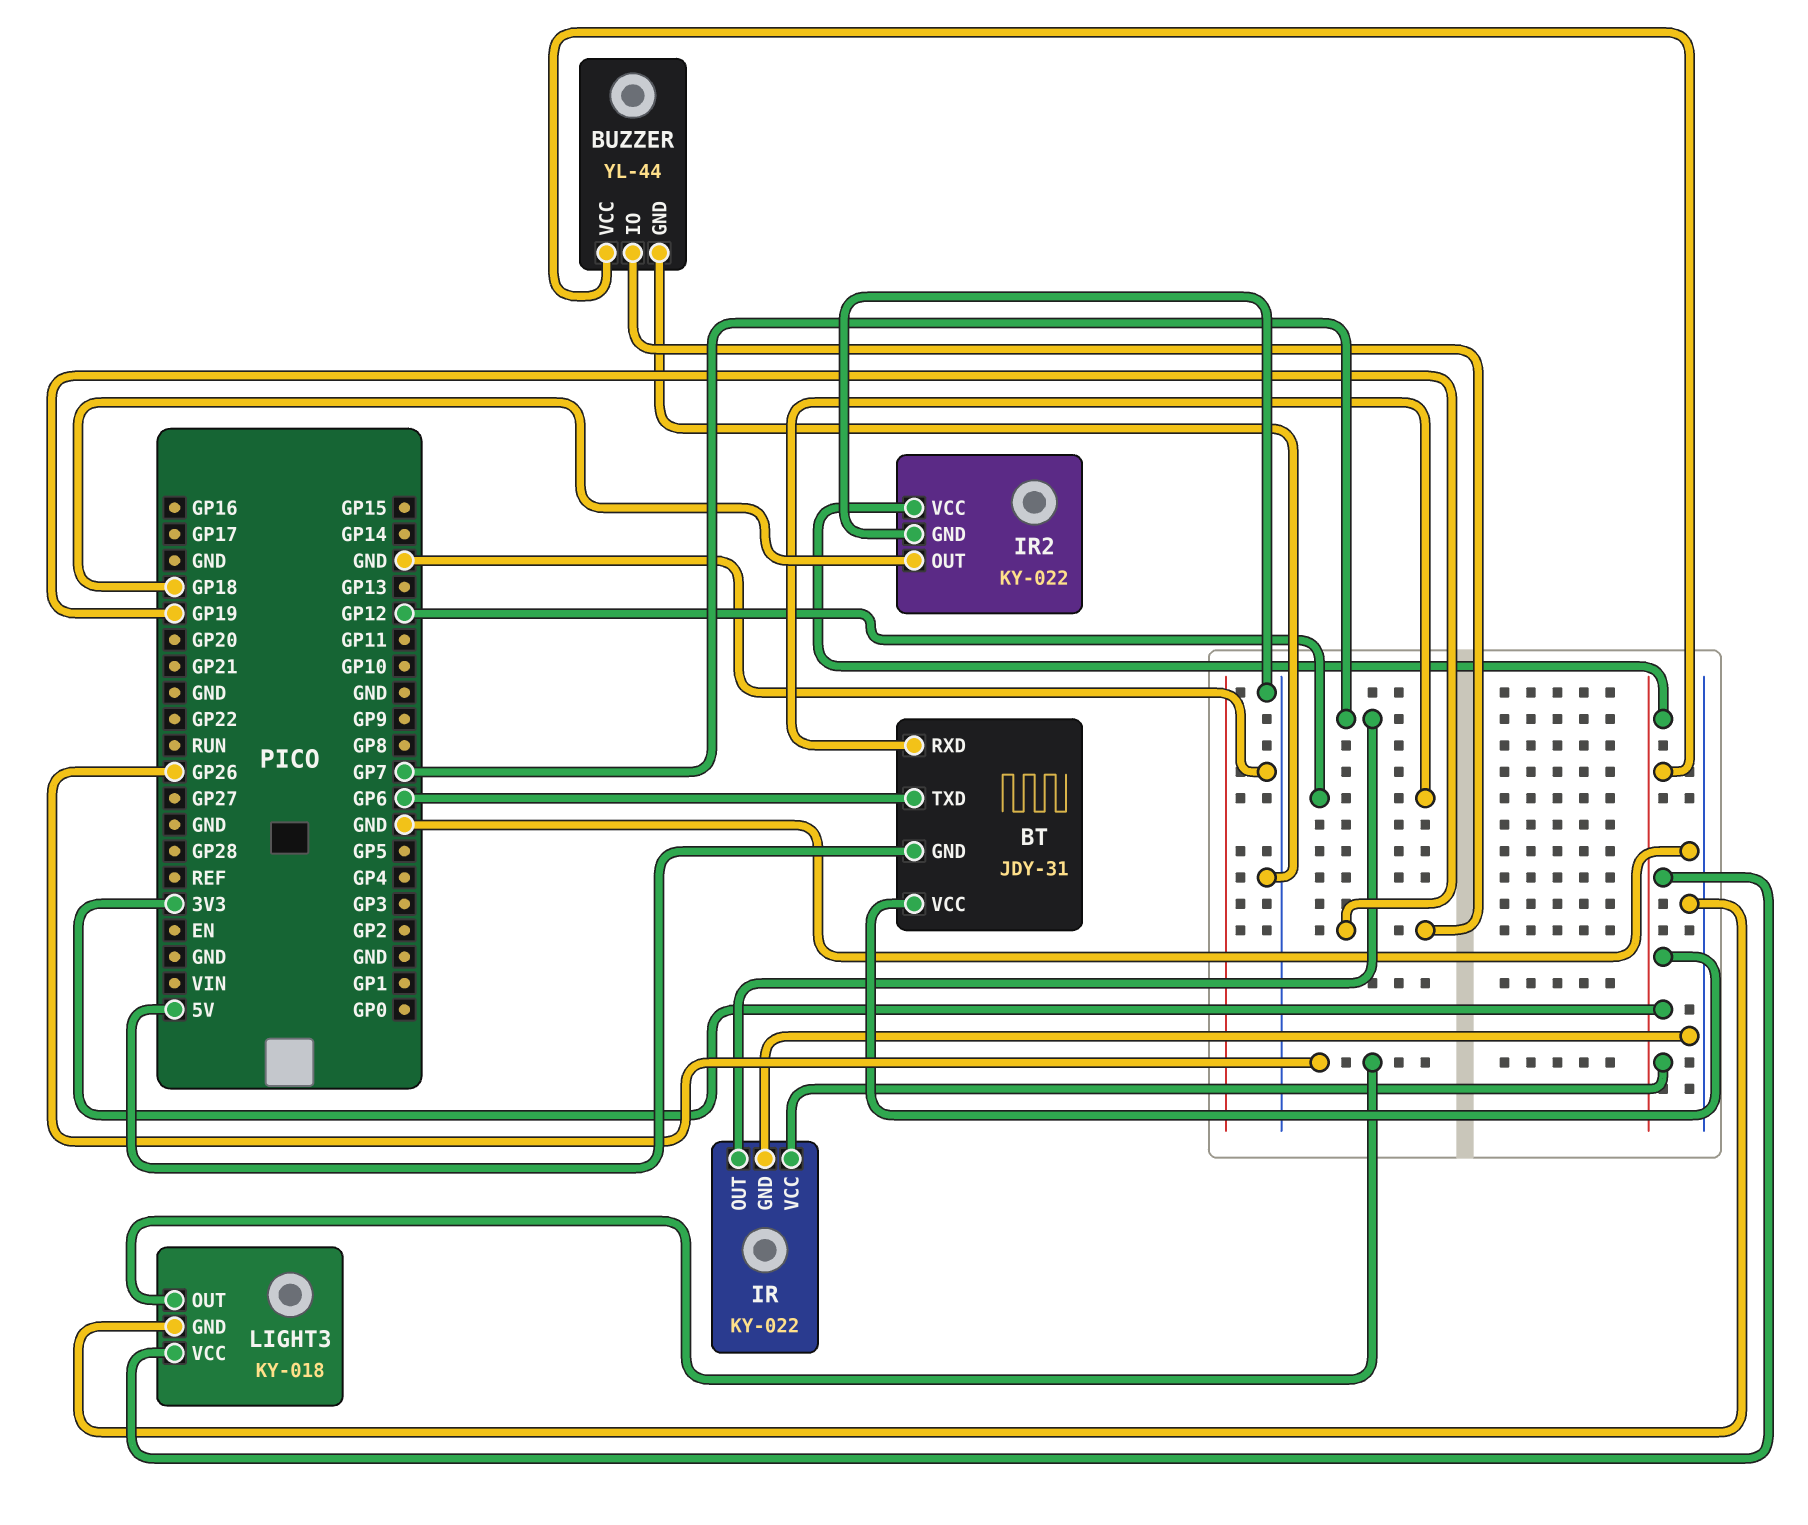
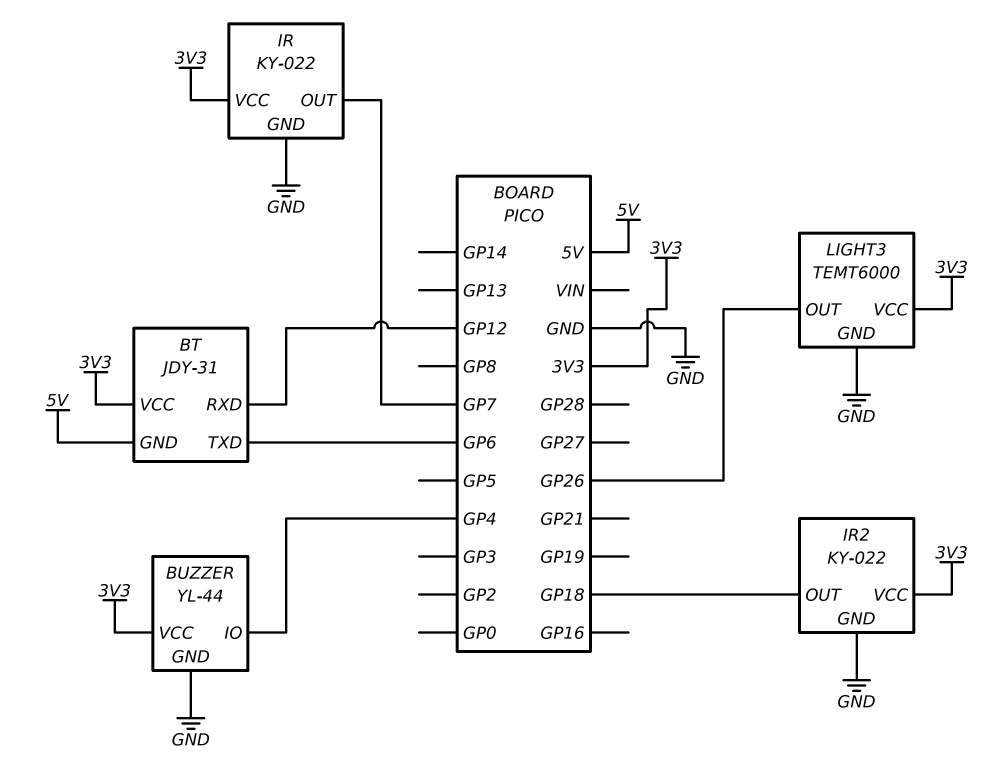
BUZZER pin IO: GP19 -> GP4
LIGHT3: KY-018 -> TEMT6000

